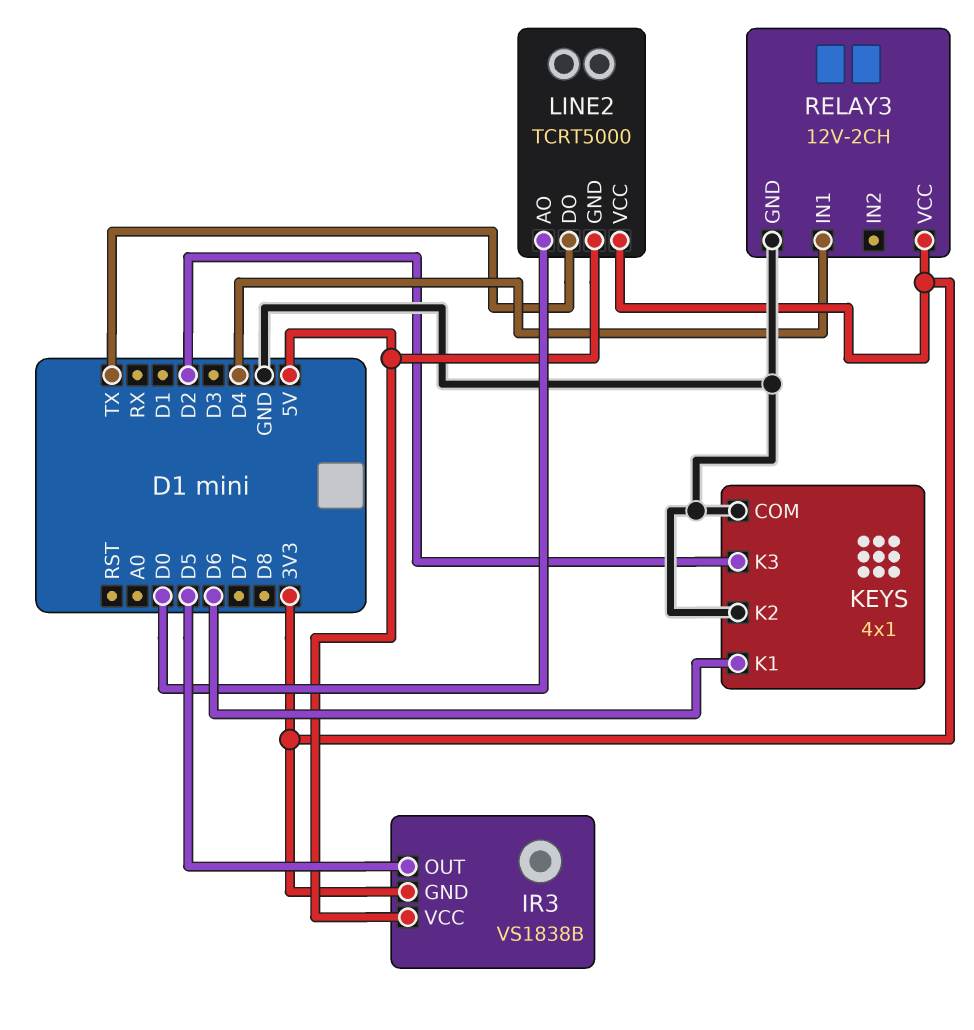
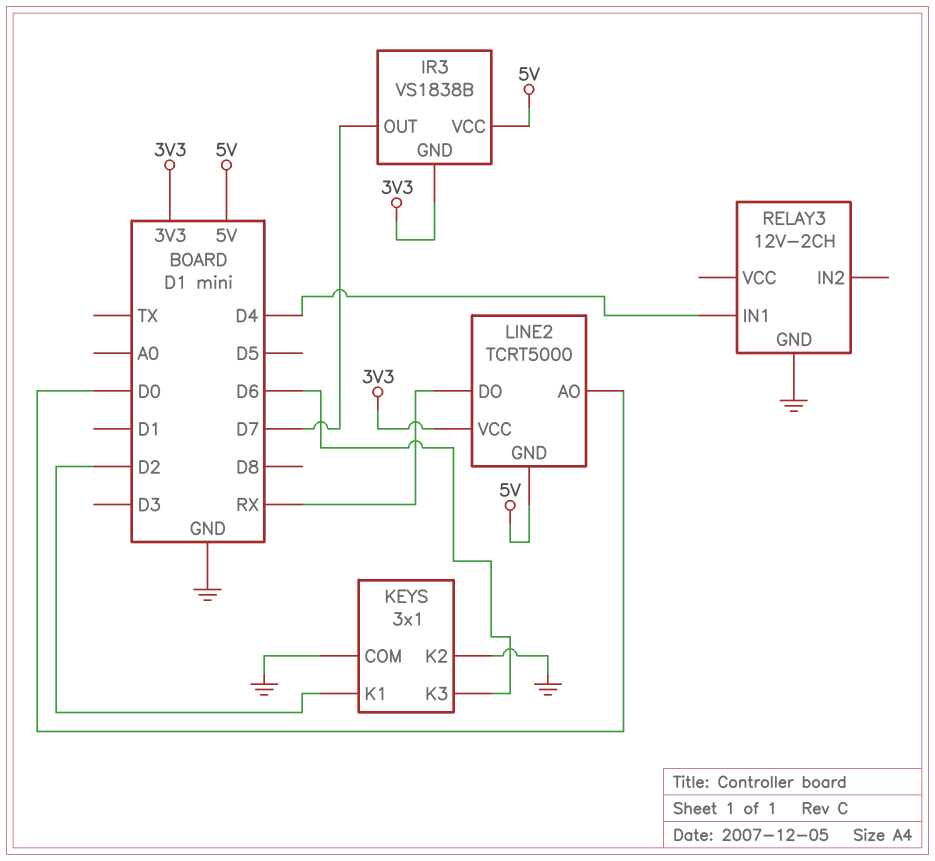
IR3 pin OUT: D5 -> D7
KEYS: 4x1 -> 3x1
KEYS pin K1: D6 -> D2
KEYS pin K3: D2 -> D6
LINE2 pin DO: TX -> RX
RELAY3 pin VCC: 3V3 -> none

